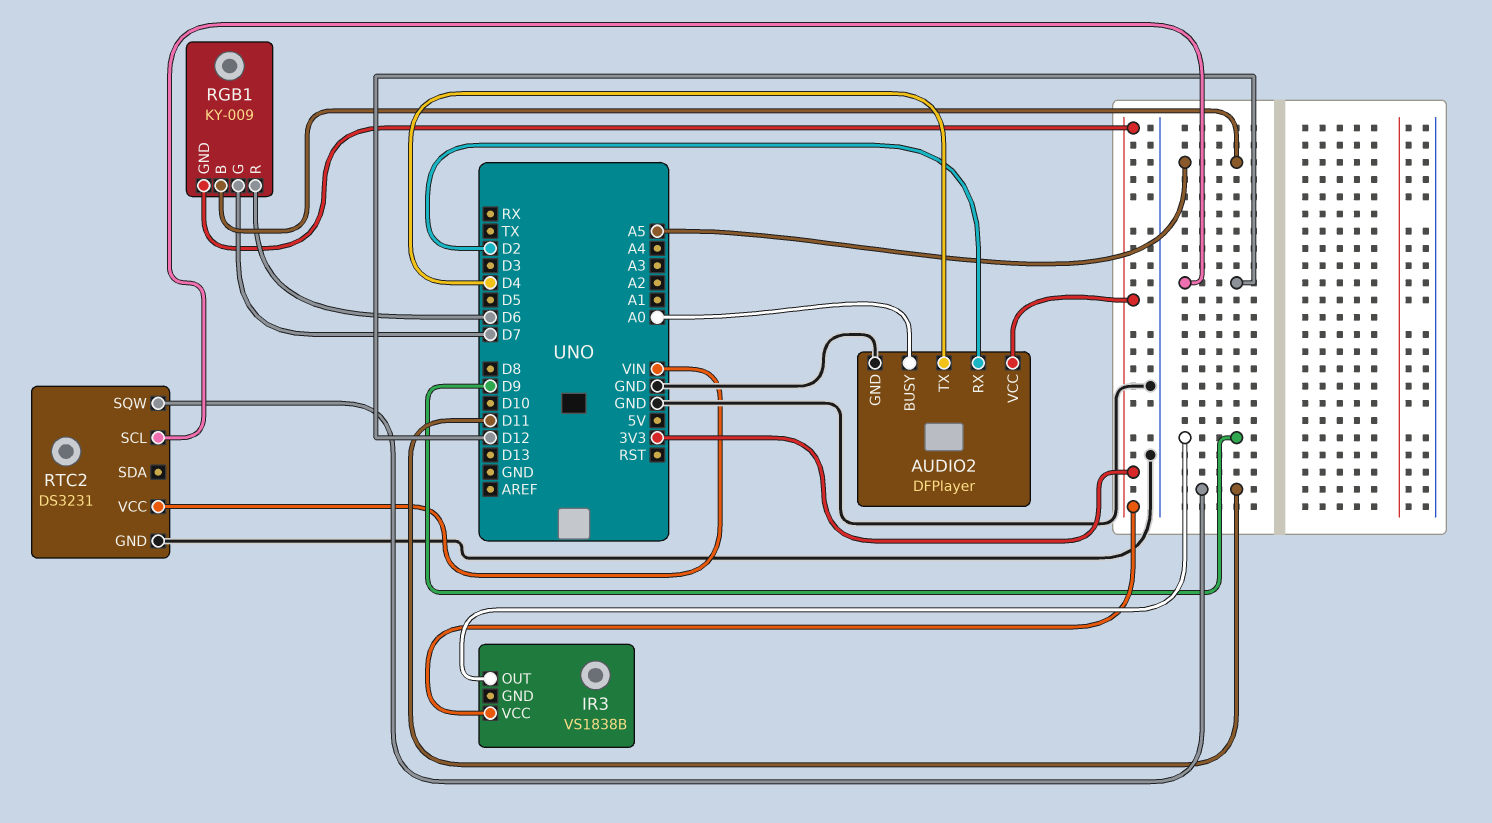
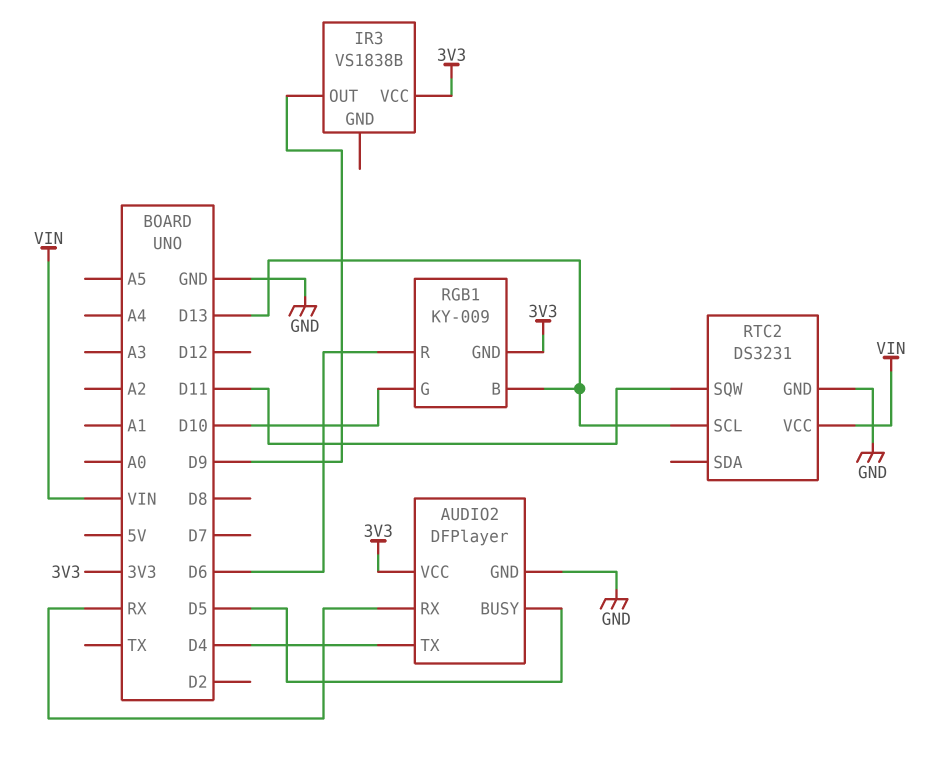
AUDIO2 pin BUSY: A0 -> D5
AUDIO2 pin RX: D2 -> RX
RGB1 pin B: A5 -> D13
RGB1 pin G: D7 -> D10
RTC2 pin SCL: D12 -> D13

